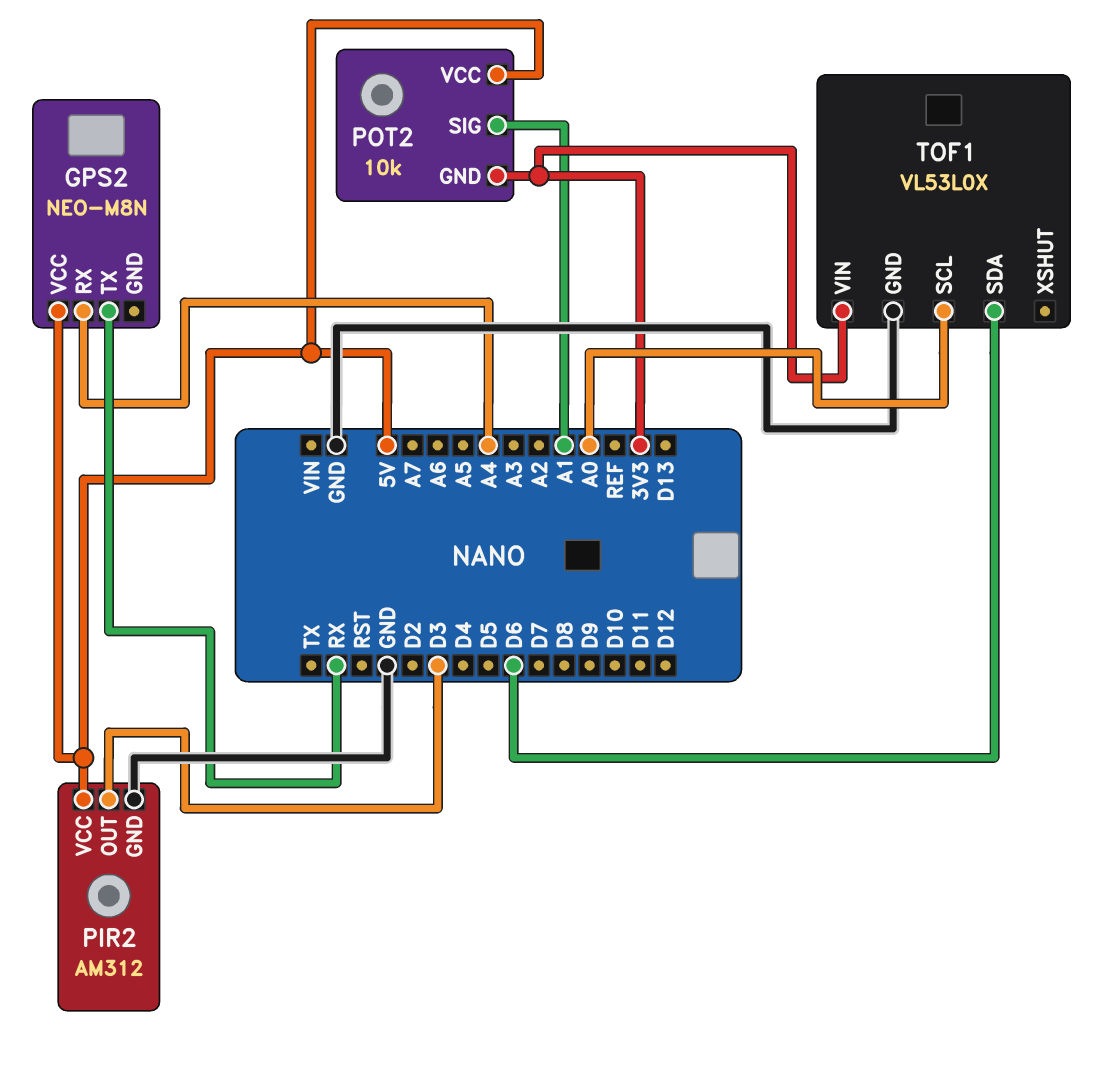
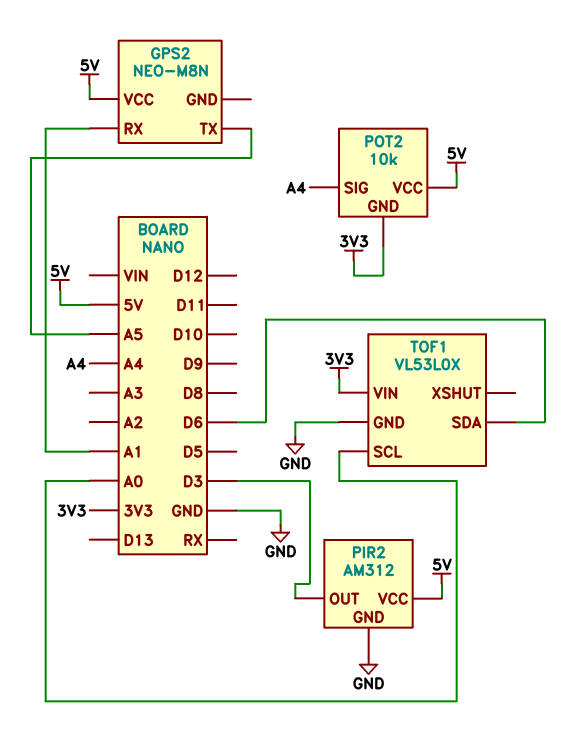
GPS2 pin RX: A4 -> A1
GPS2 pin TX: RX -> A5
POT2 pin SIG: A1 -> A4

